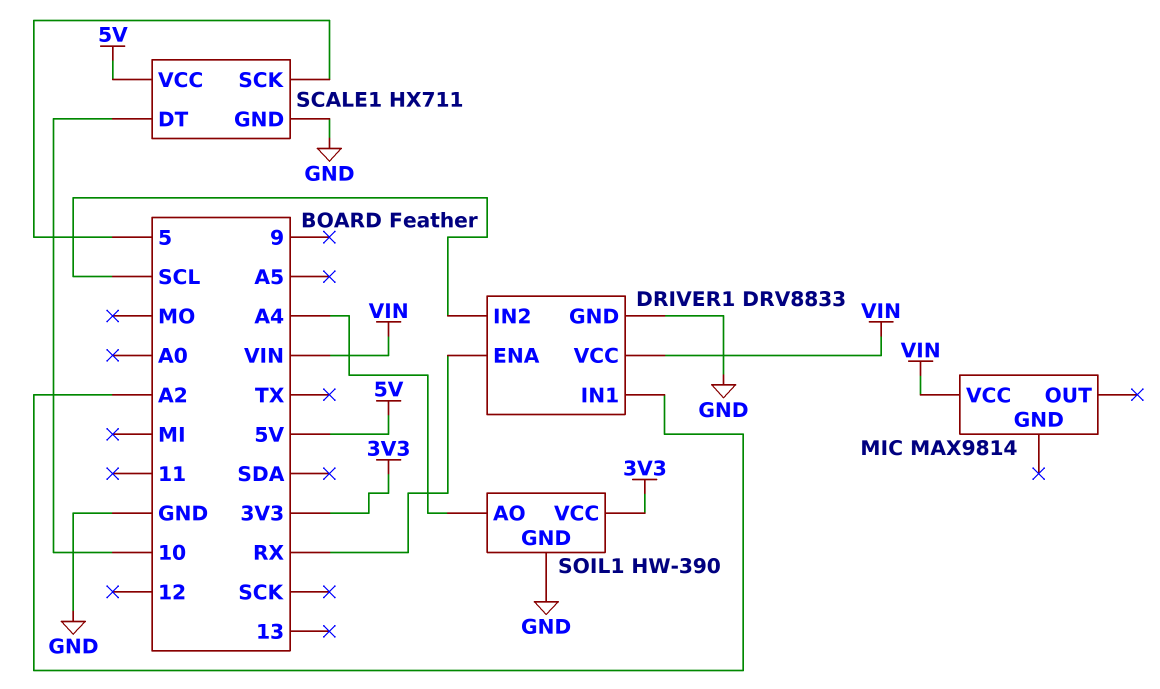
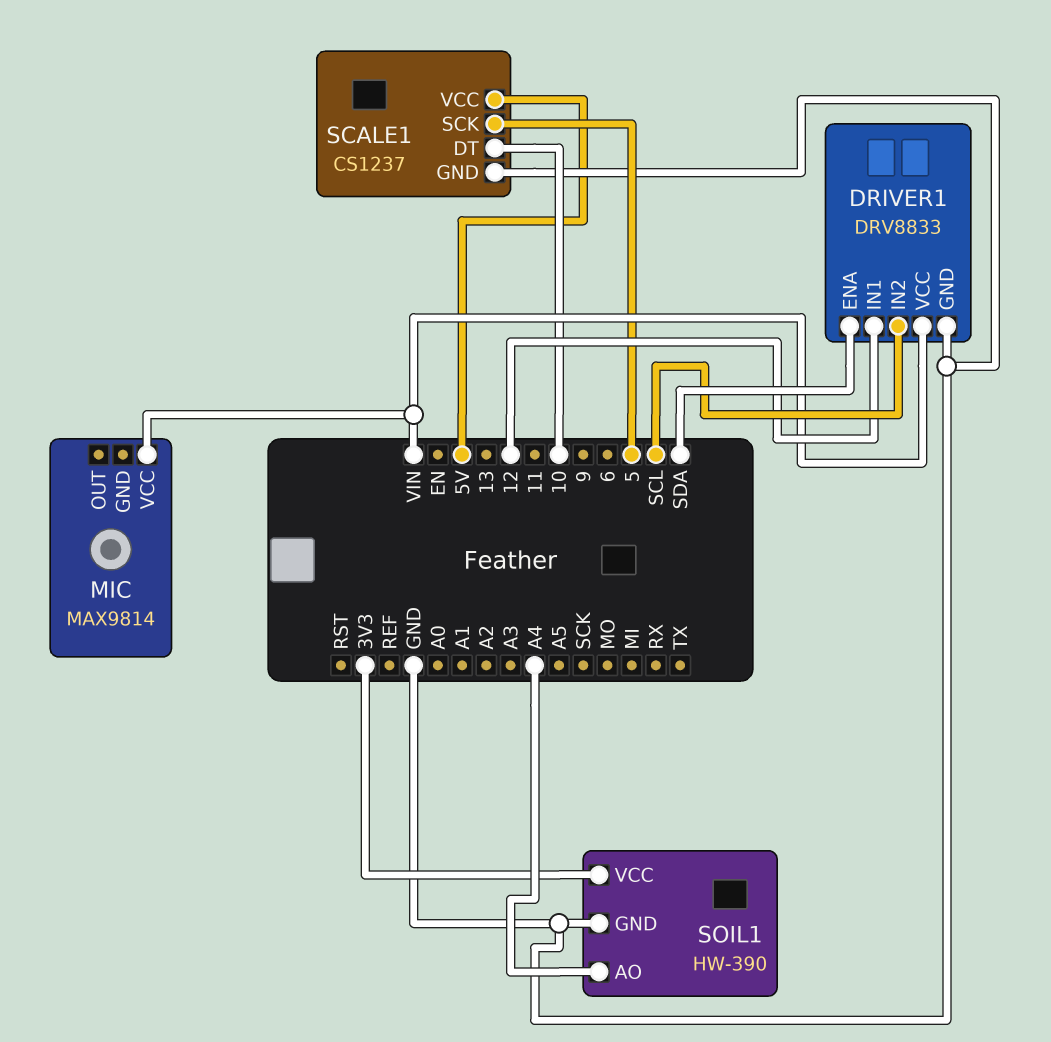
DRIVER1 pin ENA: RX -> SDA
DRIVER1 pin IN1: A2 -> 12
SCALE1: HX711 -> CS1237

